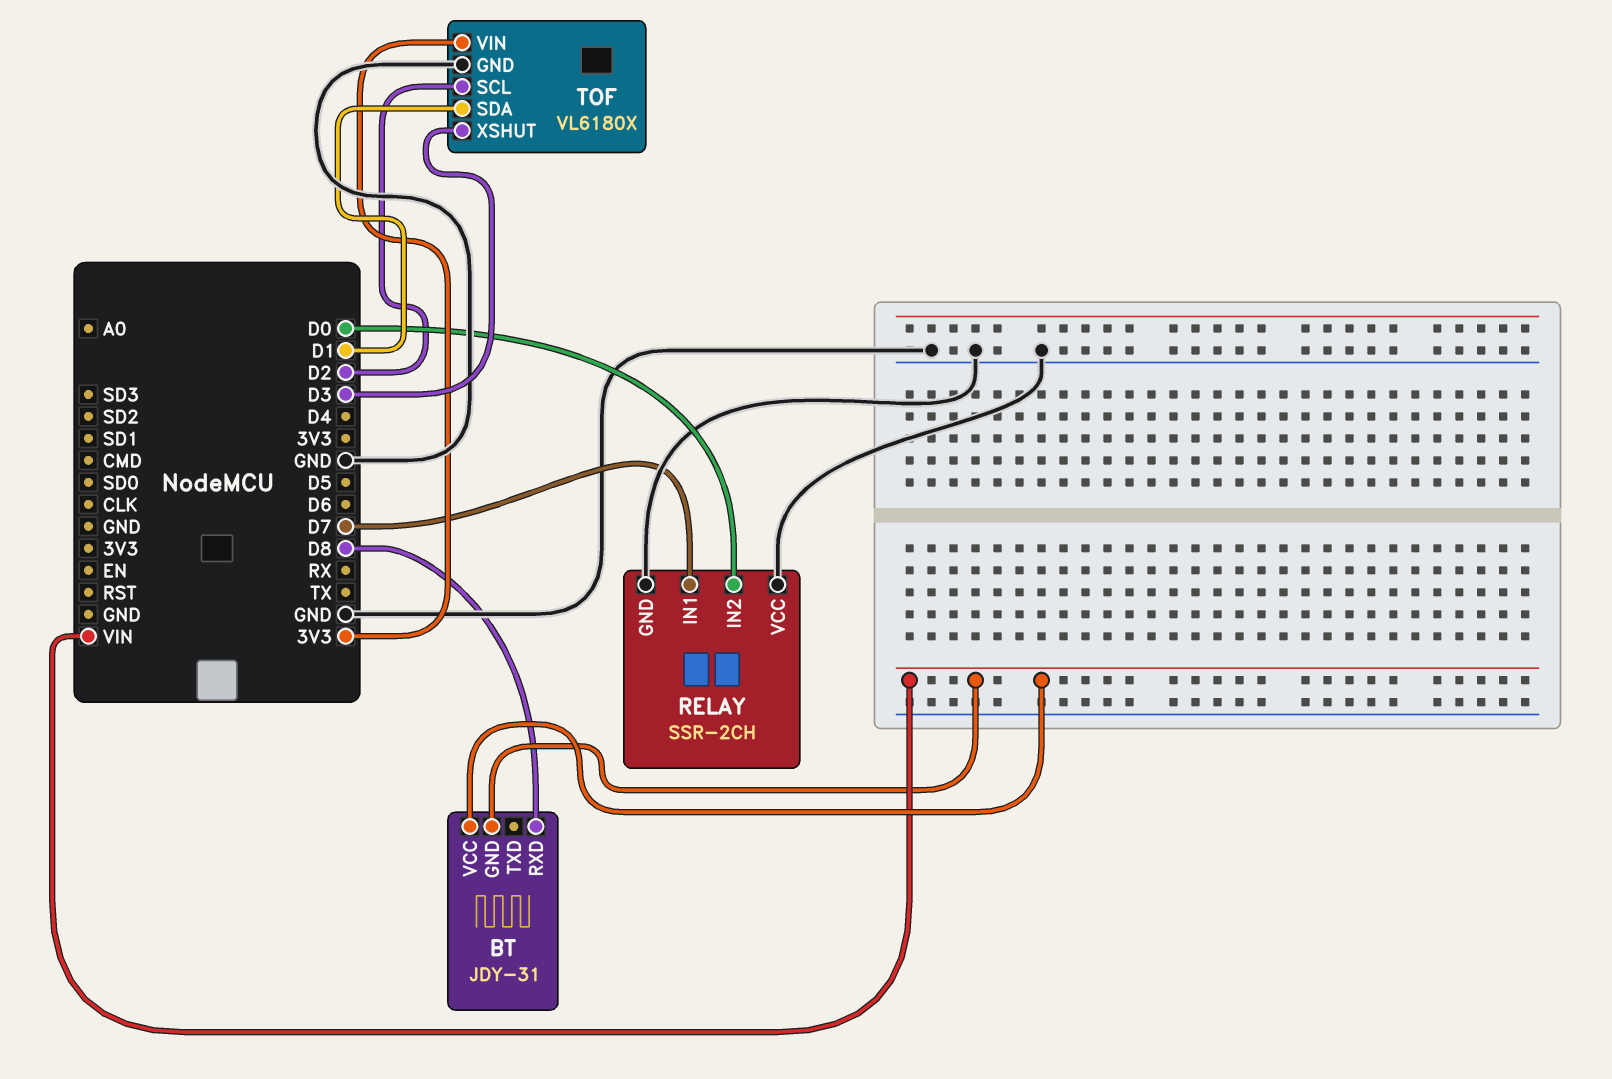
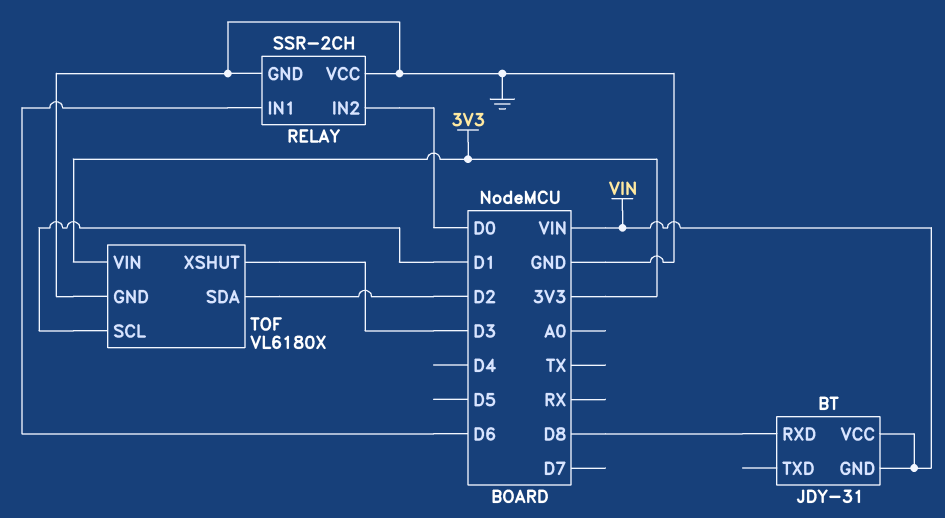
RELAY pin IN1: D7 -> D6
TOF pin SCL: D2 -> D1
TOF pin SDA: D1 -> D2

